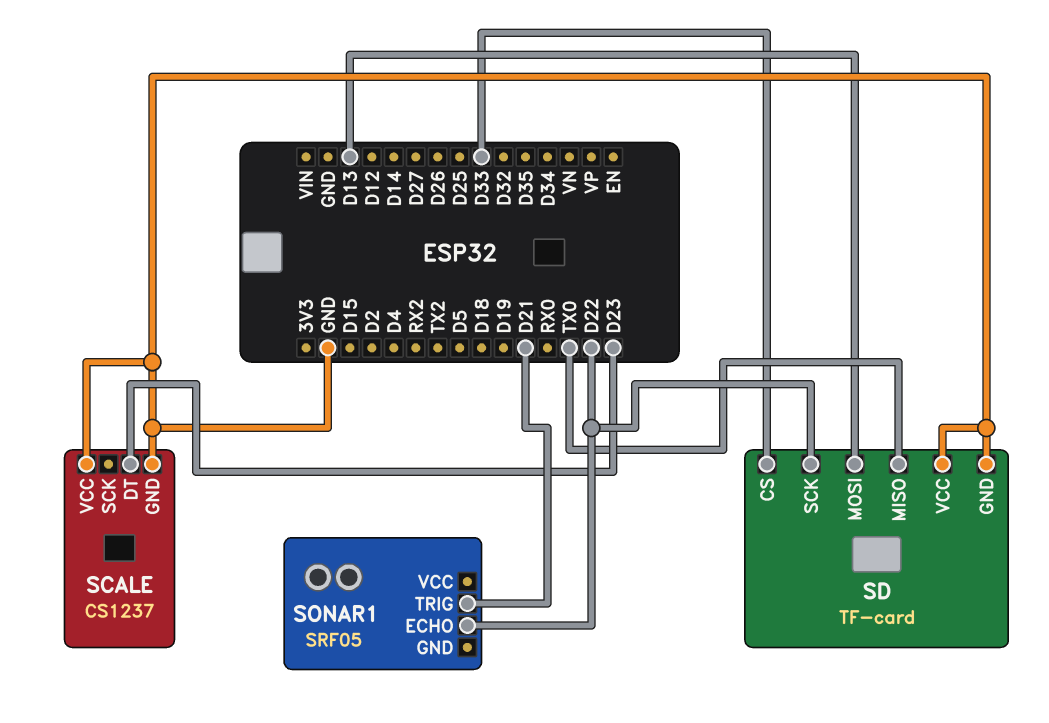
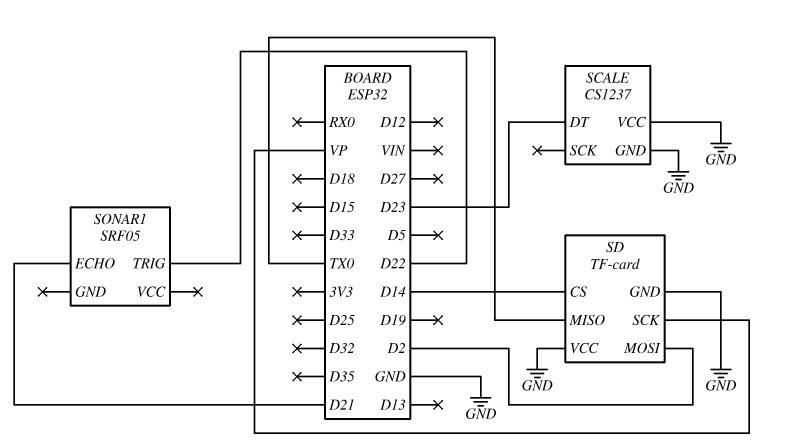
SD pin CS: D33 -> D14
SD pin MOSI: D13 -> D2
SD pin SCK: D22 -> VP
SONAR1 pin ECHO: D22 -> D21
SONAR1 pin TRIG: D21 -> D22

